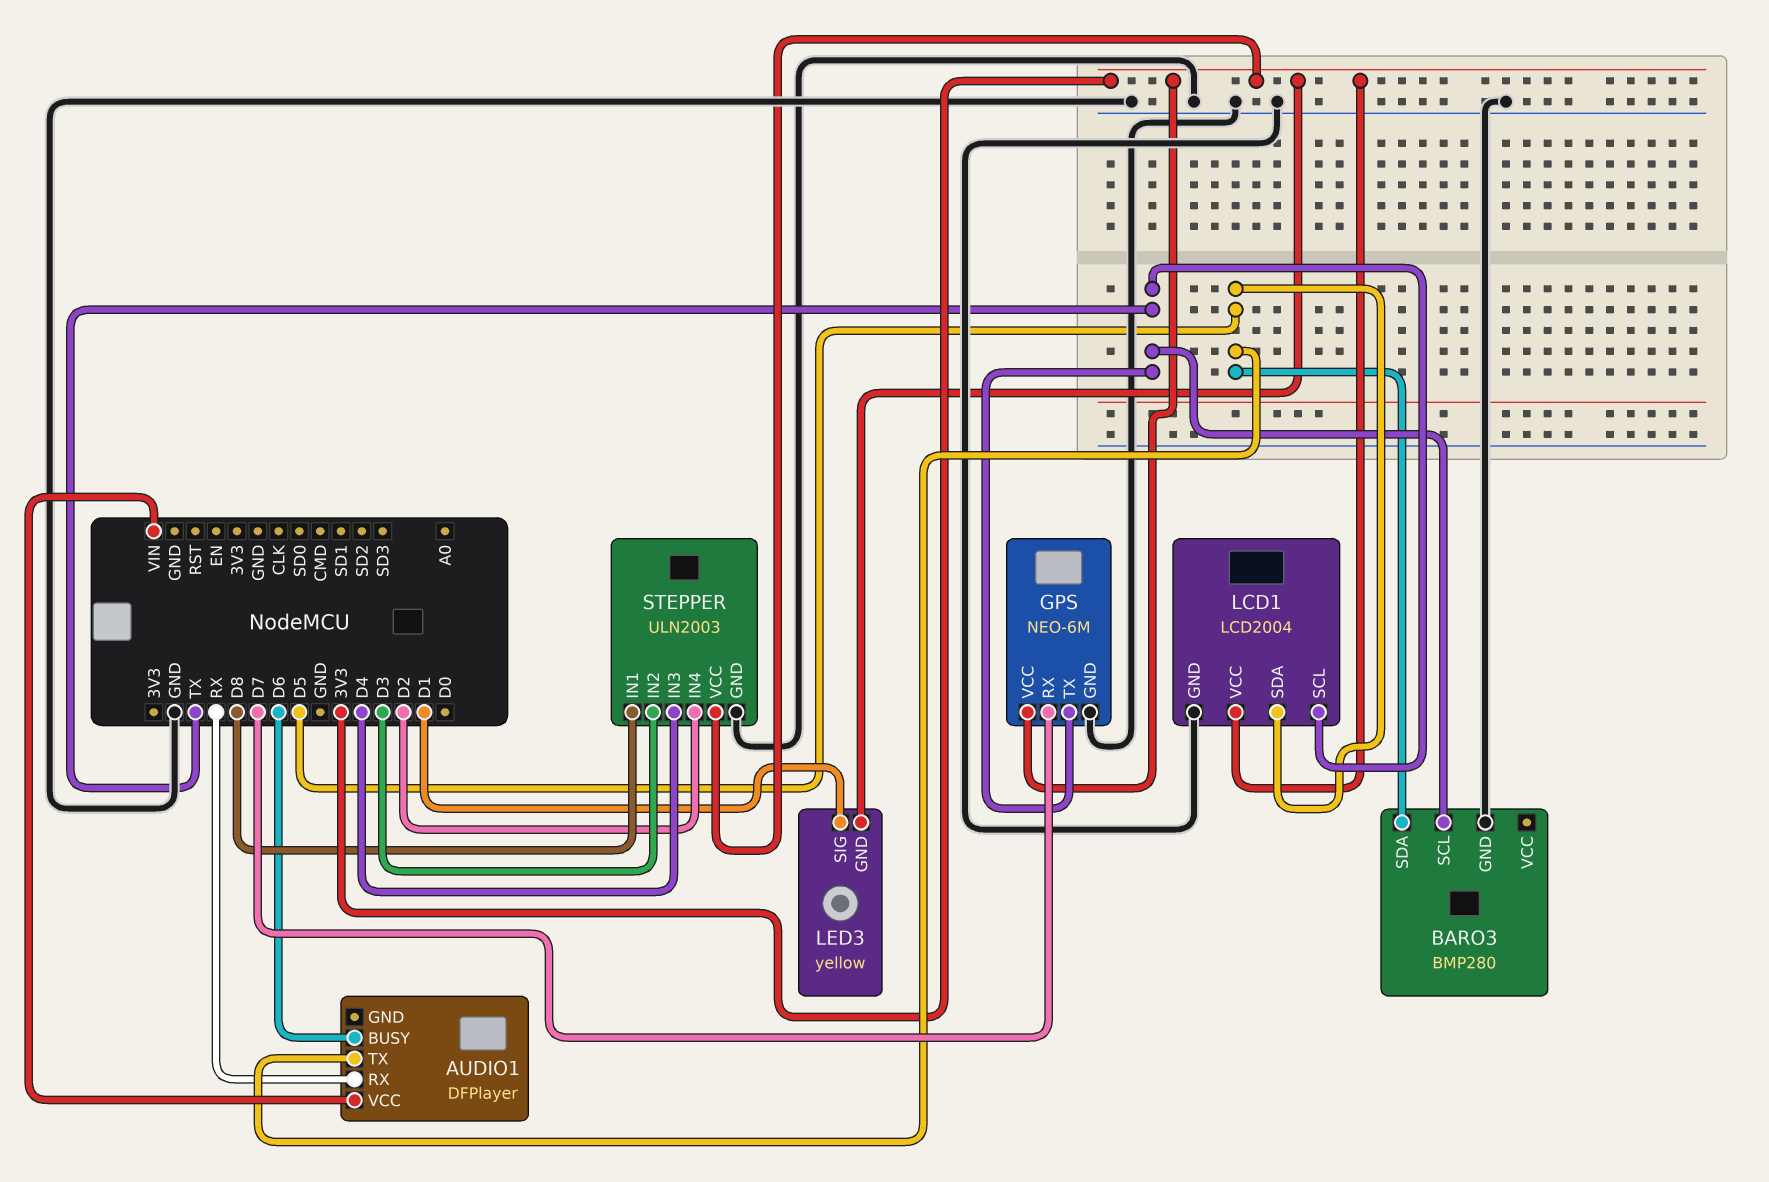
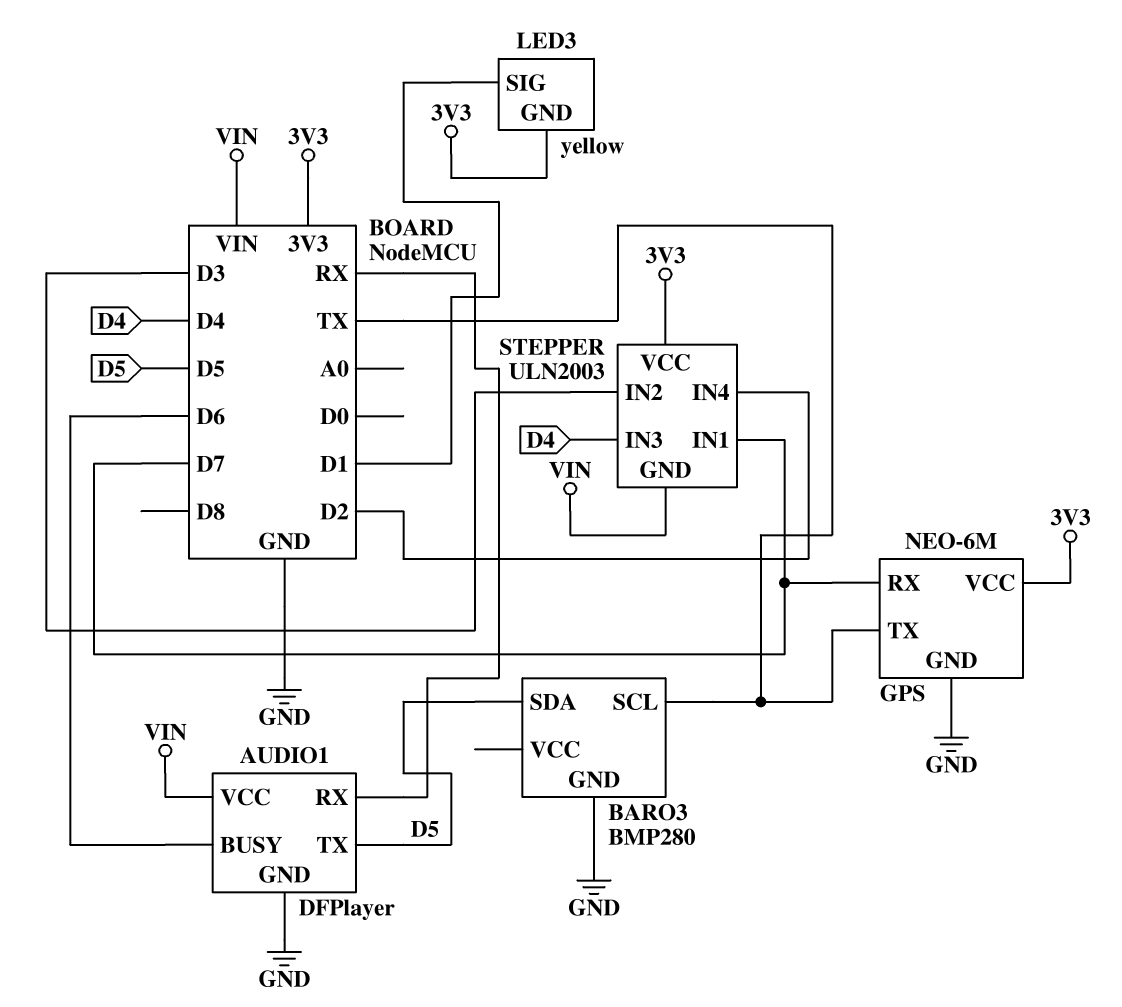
AUDIO1 pin GND: none -> GND
LCD1: LCD2004 -> none
LCD1 pin GND: GND -> none
LCD1 pin SCL: TX -> none
LCD1 pin SDA: D5 -> none
LCD1 pin VCC: 3V3 -> none
STEPPER pin GND: GND -> VIN
STEPPER pin IN1: D8 -> D7

